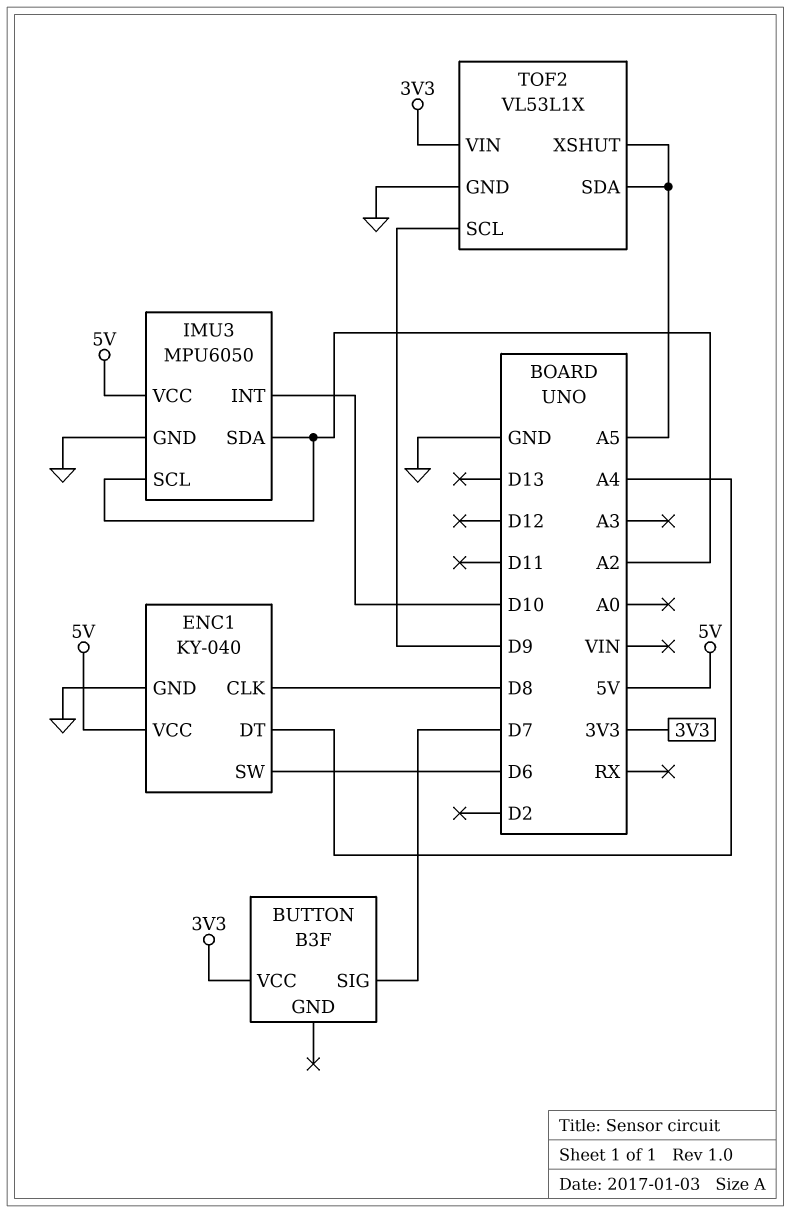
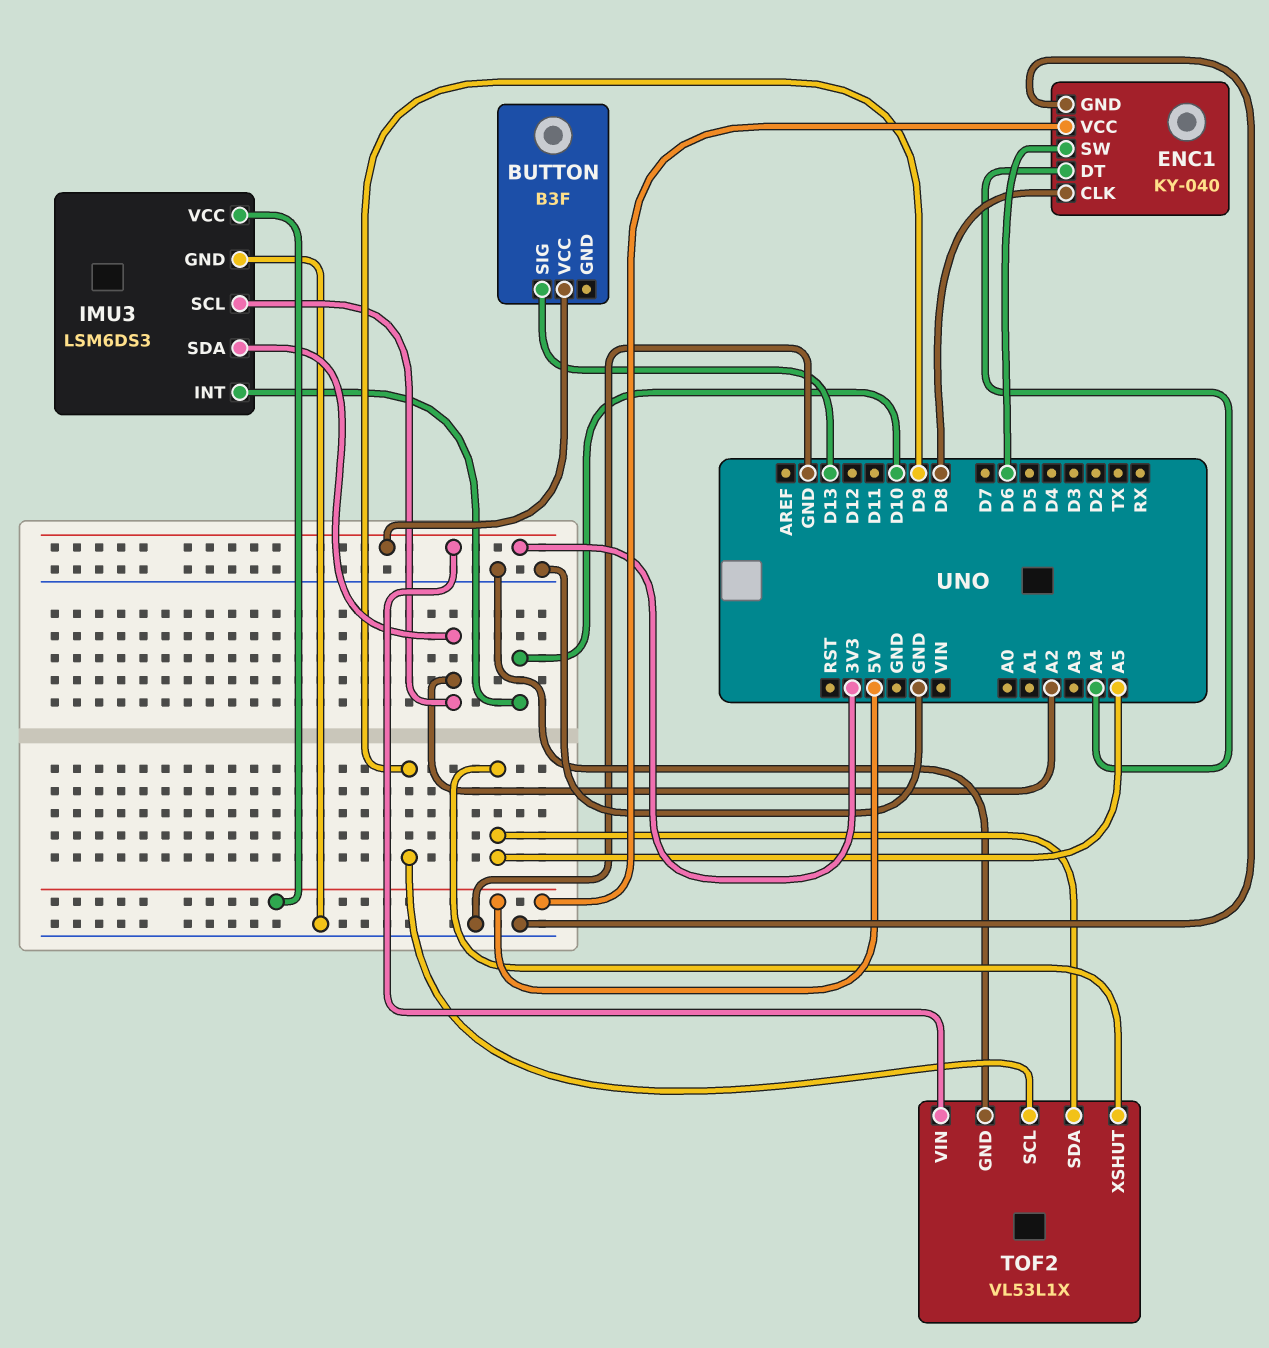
BUTTON pin SIG: D7 -> D13
IMU3: MPU6050 -> LSM6DS3

